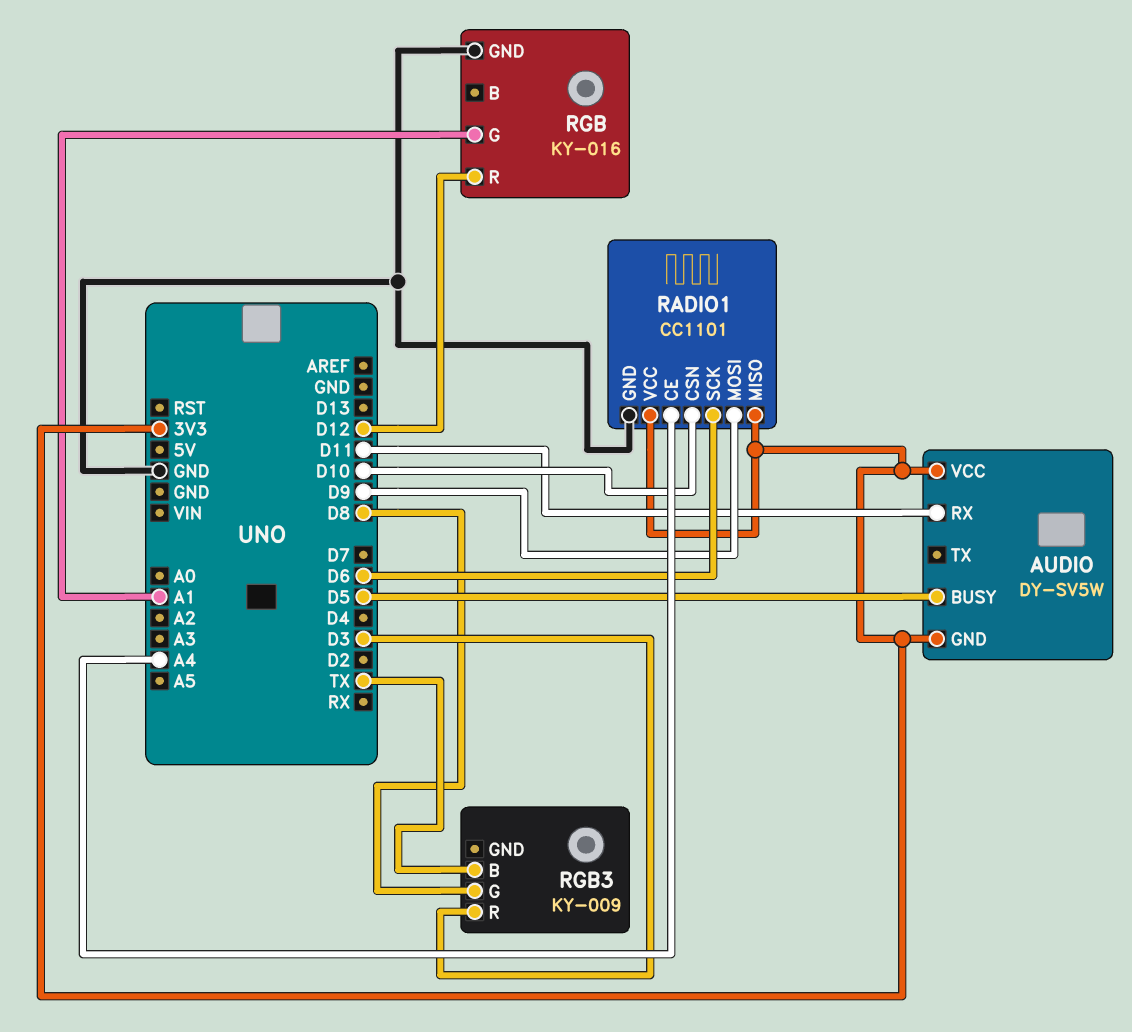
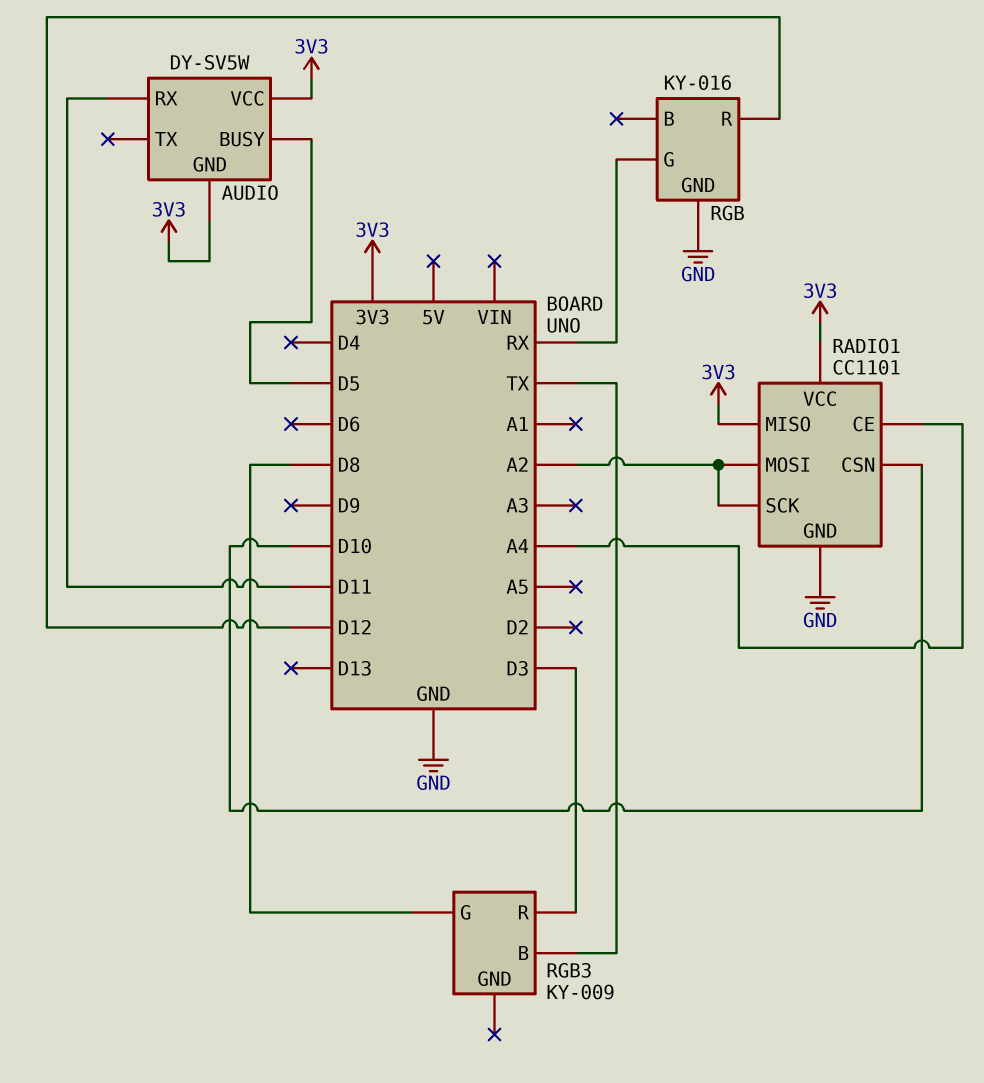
RADIO1 pin MOSI: D9 -> A2
RADIO1 pin SCK: D6 -> A2
RGB pin G: A1 -> RX

